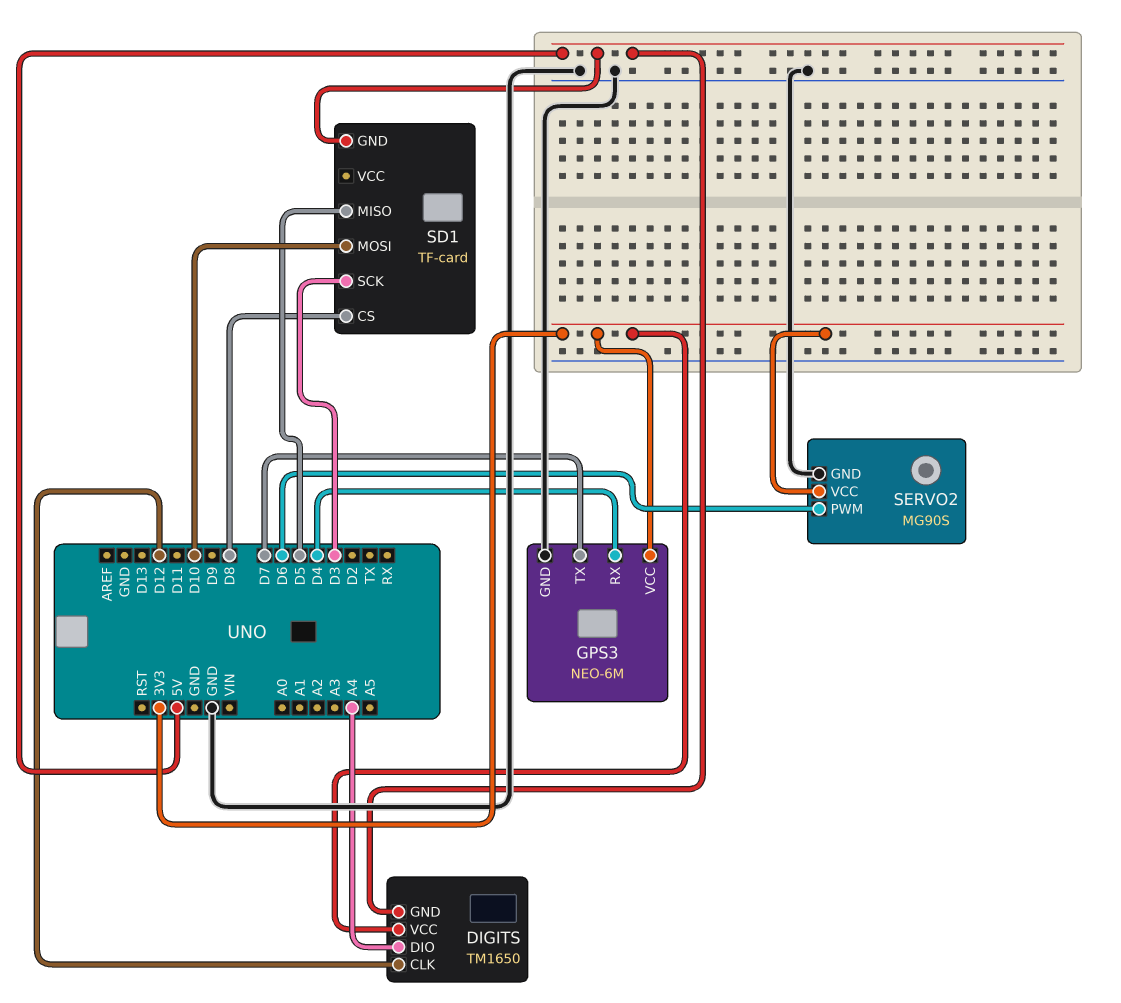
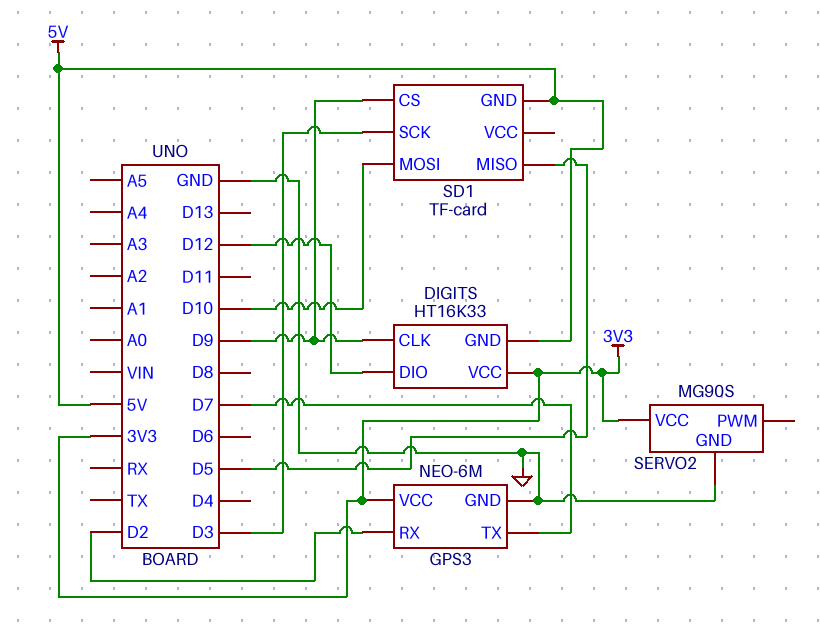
DIGITS: TM1650 -> HT16K33
DIGITS pin CLK: D12 -> D9
DIGITS pin DIO: A4 -> D12
GPS3 pin RX: D4 -> D2
SD1 pin CS: D8 -> D9
SERVO2 pin PWM: D6 -> none

